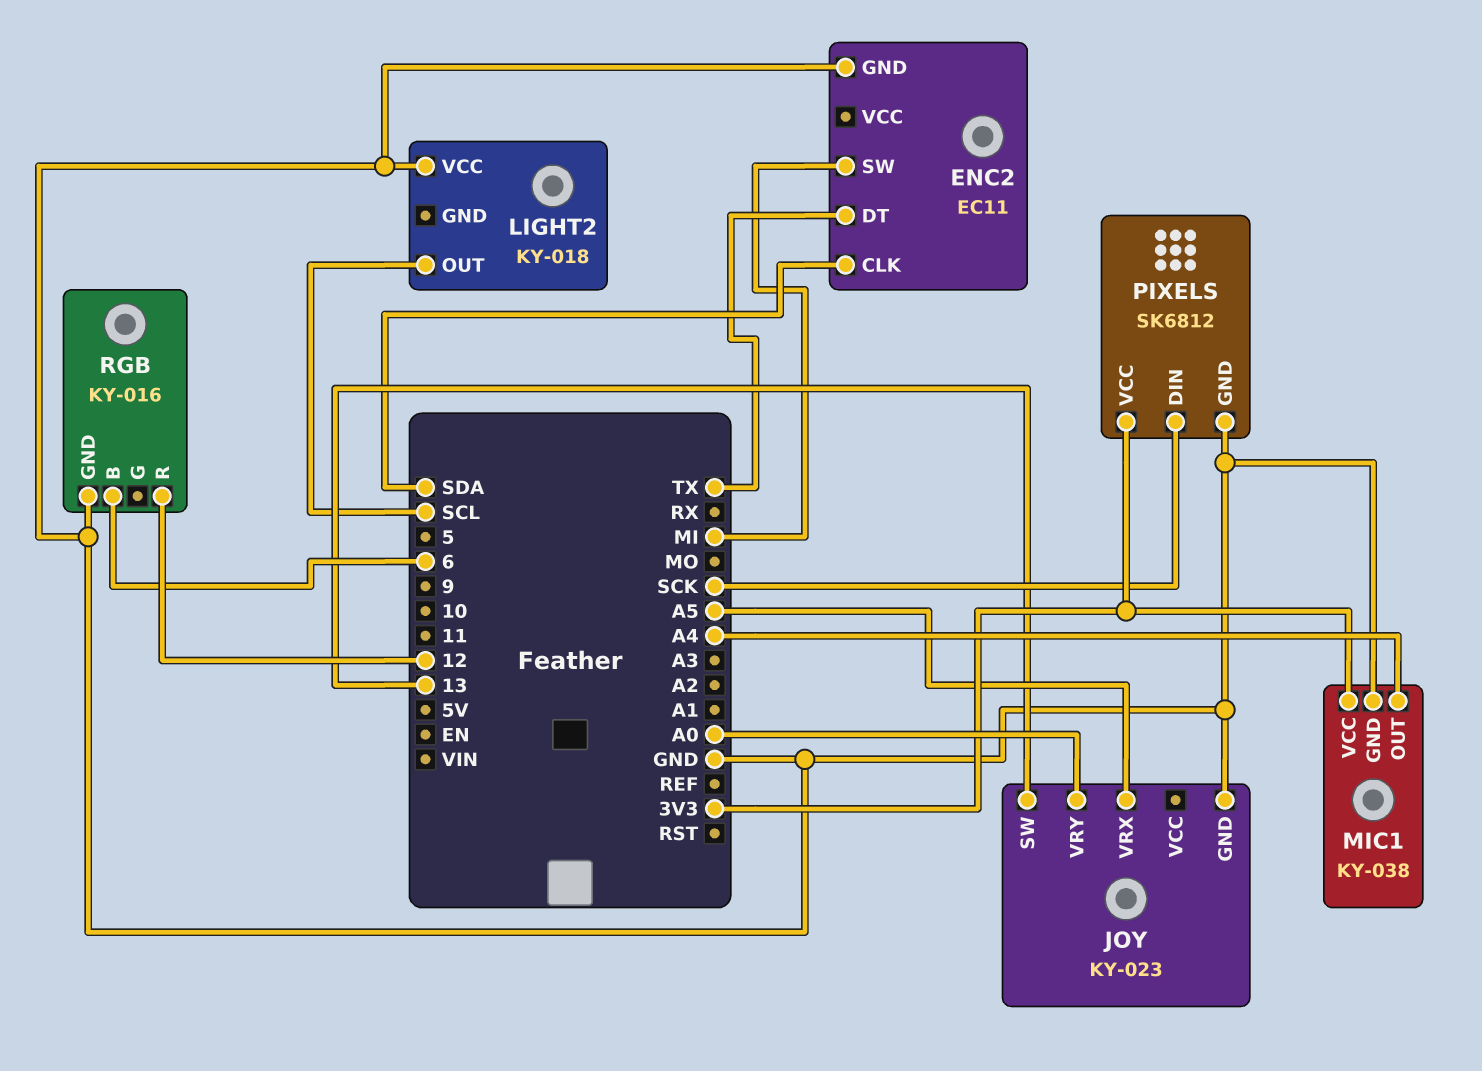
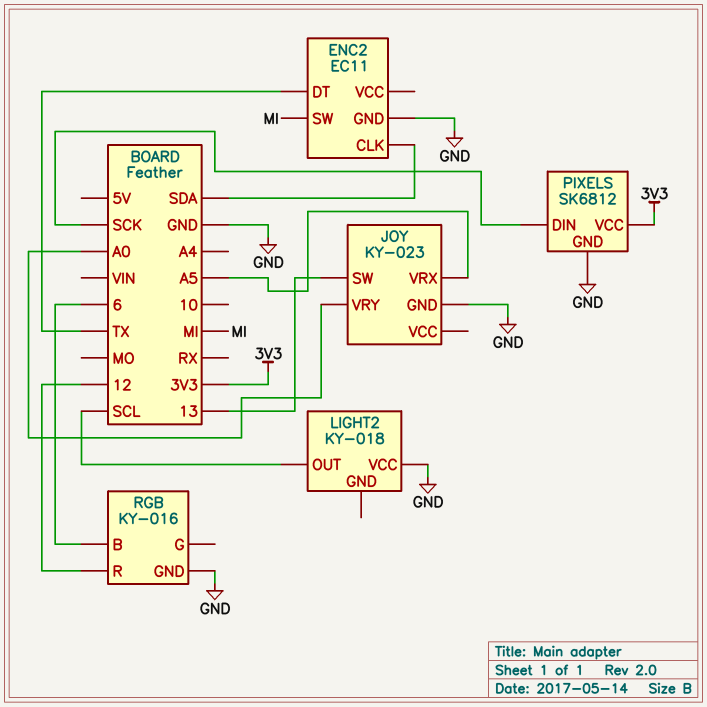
MIC1: KY-038 -> none
MIC1 pin GND: GND -> none
MIC1 pin OUT: A4 -> none
MIC1 pin VCC: 3V3 -> none

